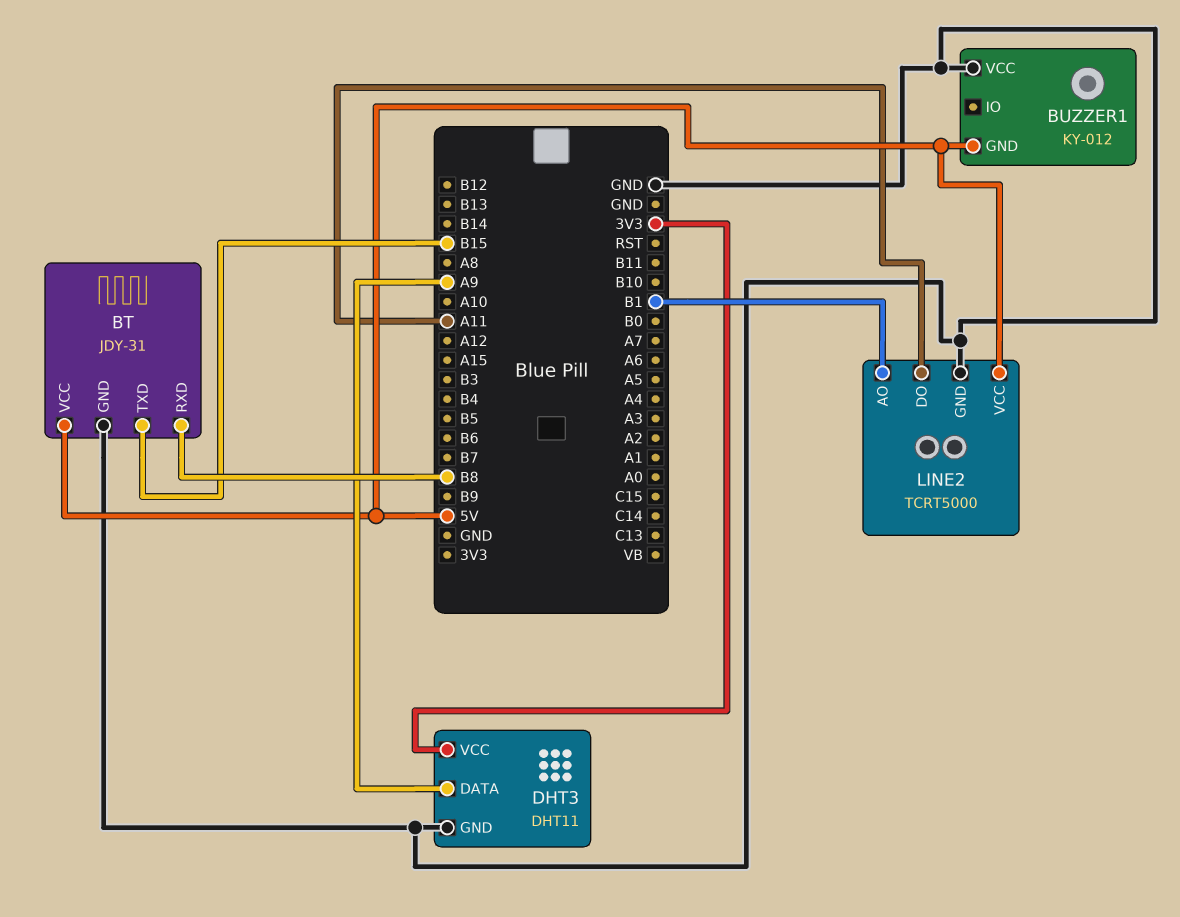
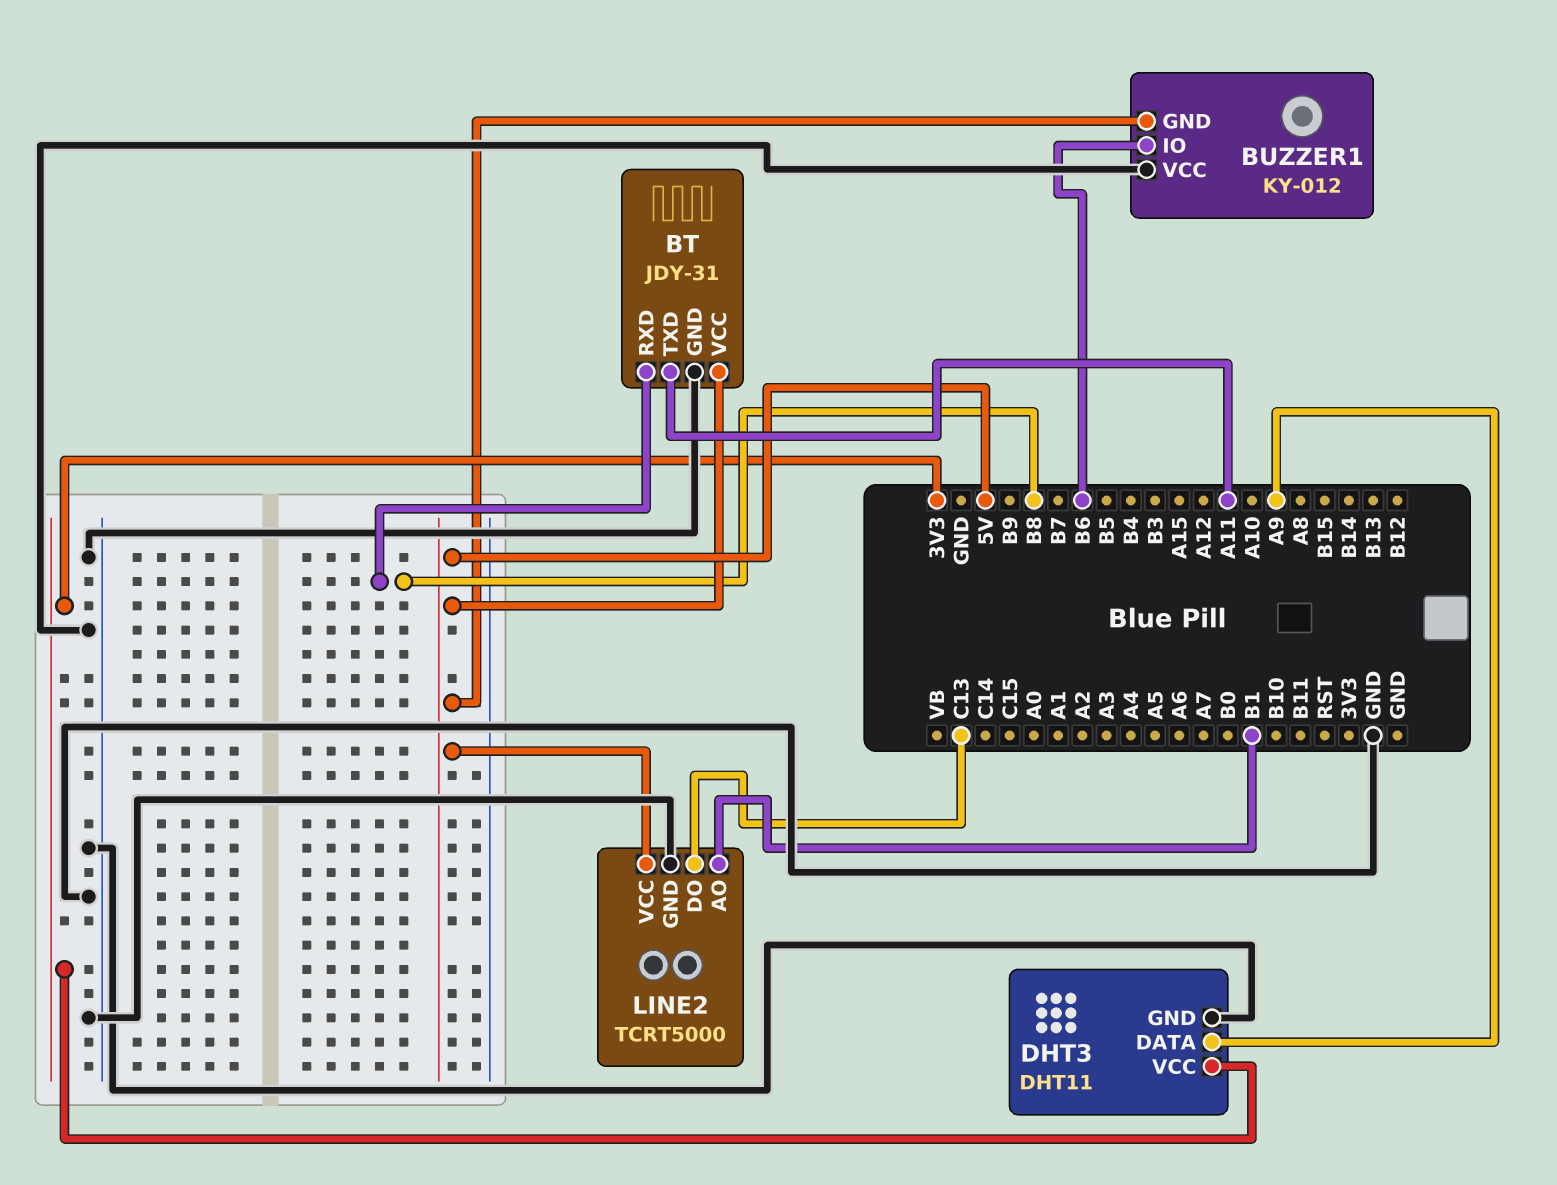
BT pin TXD: B15 -> A11
BUZZER1 pin IO: none -> B6
LINE2 pin DO: A11 -> C13

